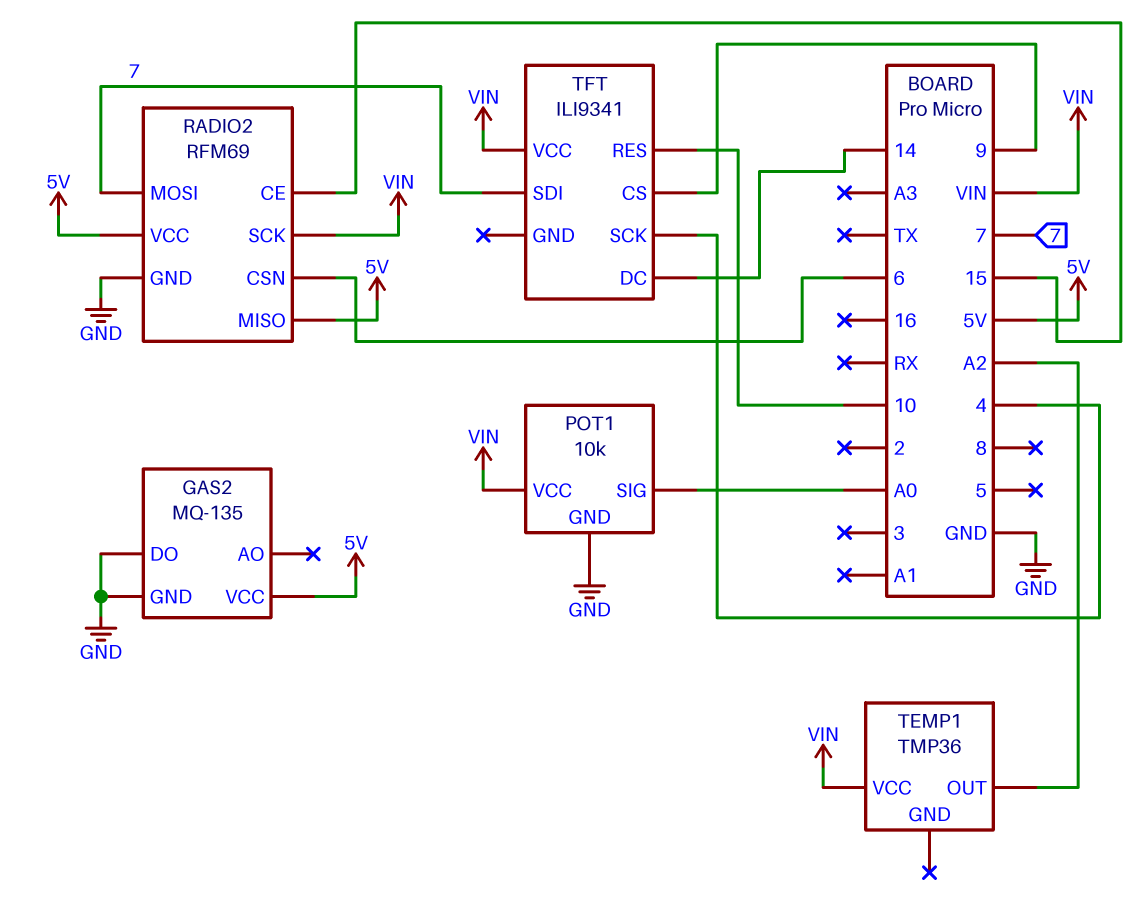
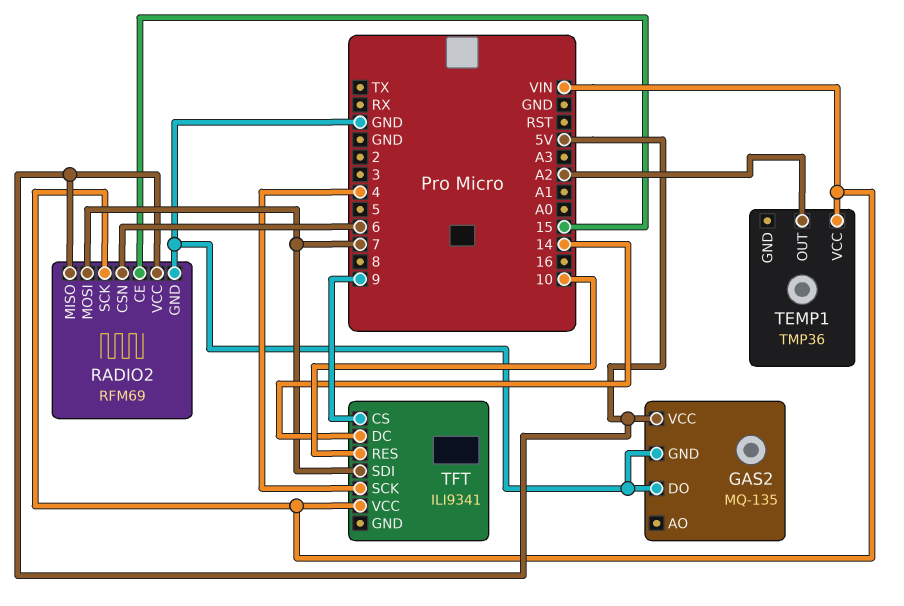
POT1: 10k -> none
POT1 pin GND: GND -> none
POT1 pin SIG: A0 -> none
POT1 pin VCC: VIN -> none

